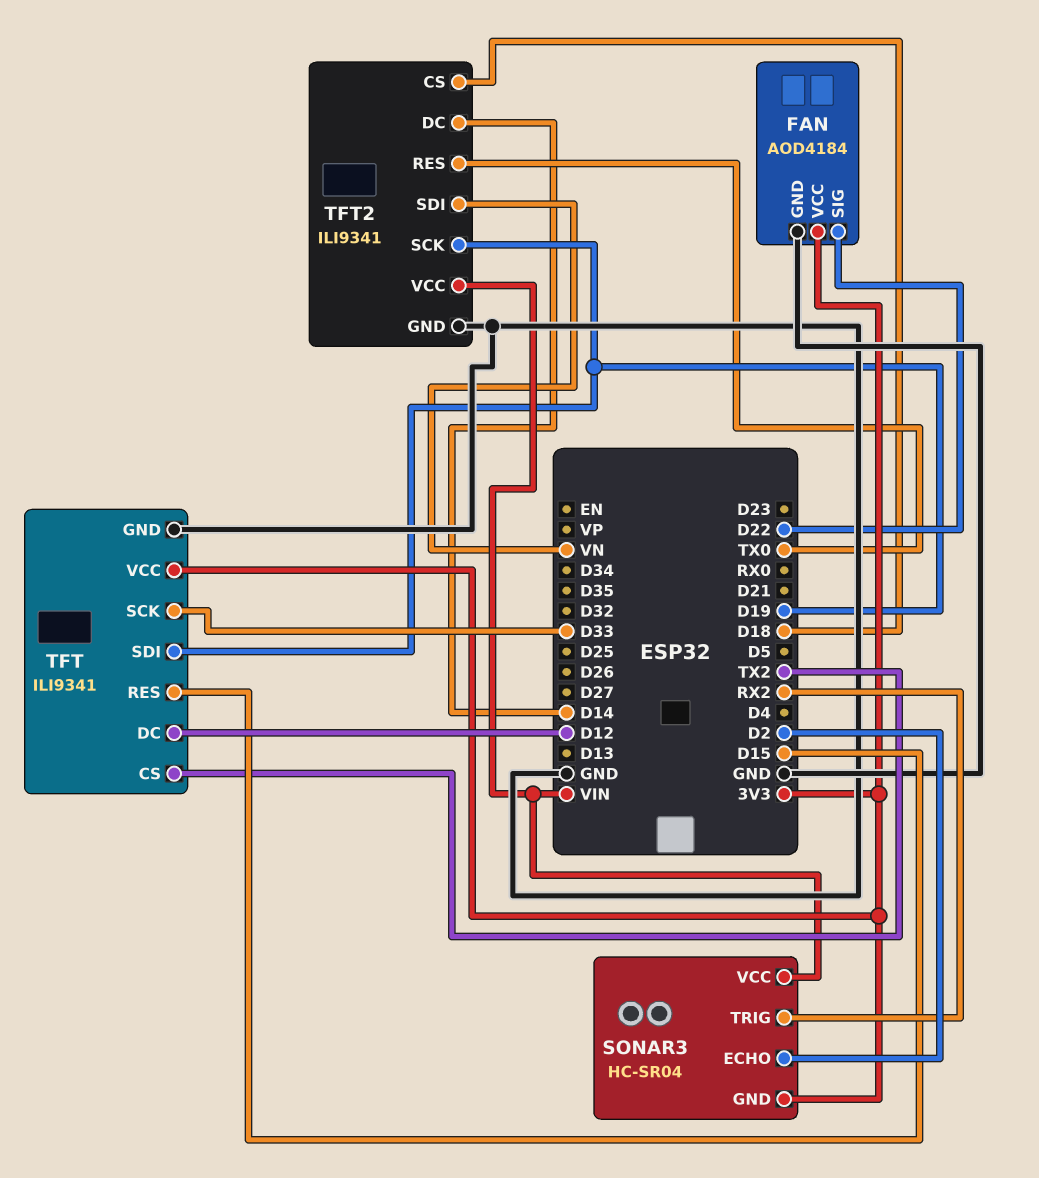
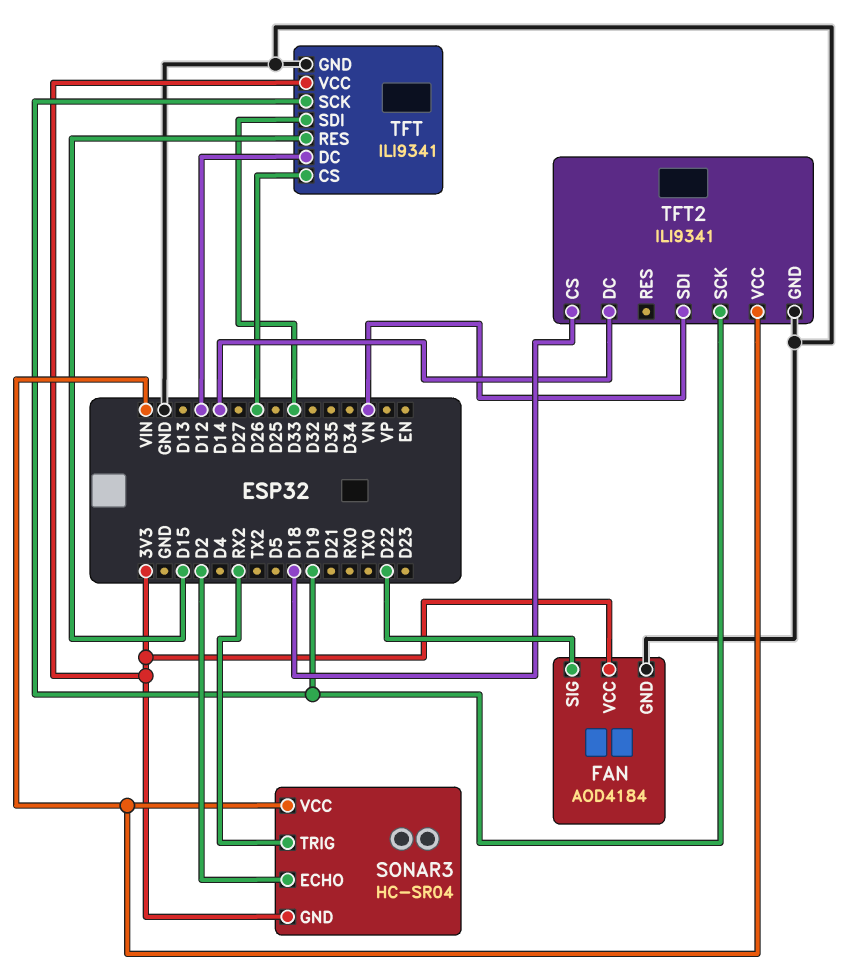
TFT pin CS: TX2 -> D26
TFT pin SCK: D33 -> D19
TFT pin SDI: D19 -> D33
TFT2 pin RES: TX0 -> none

